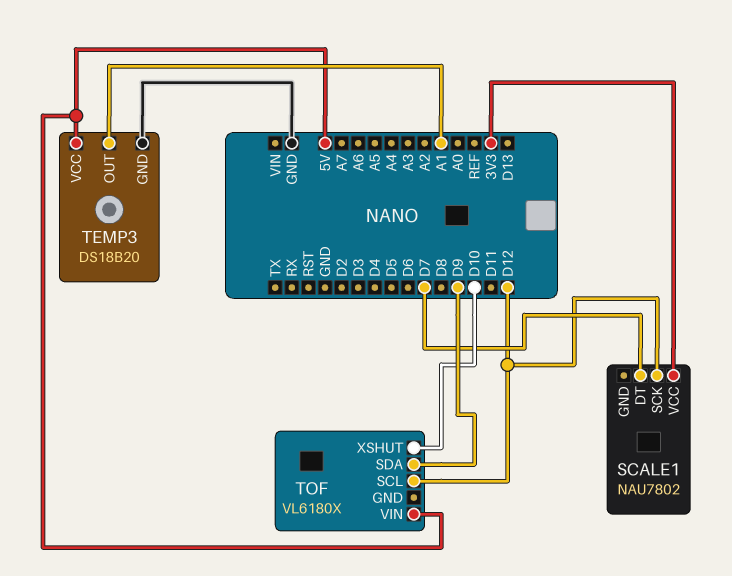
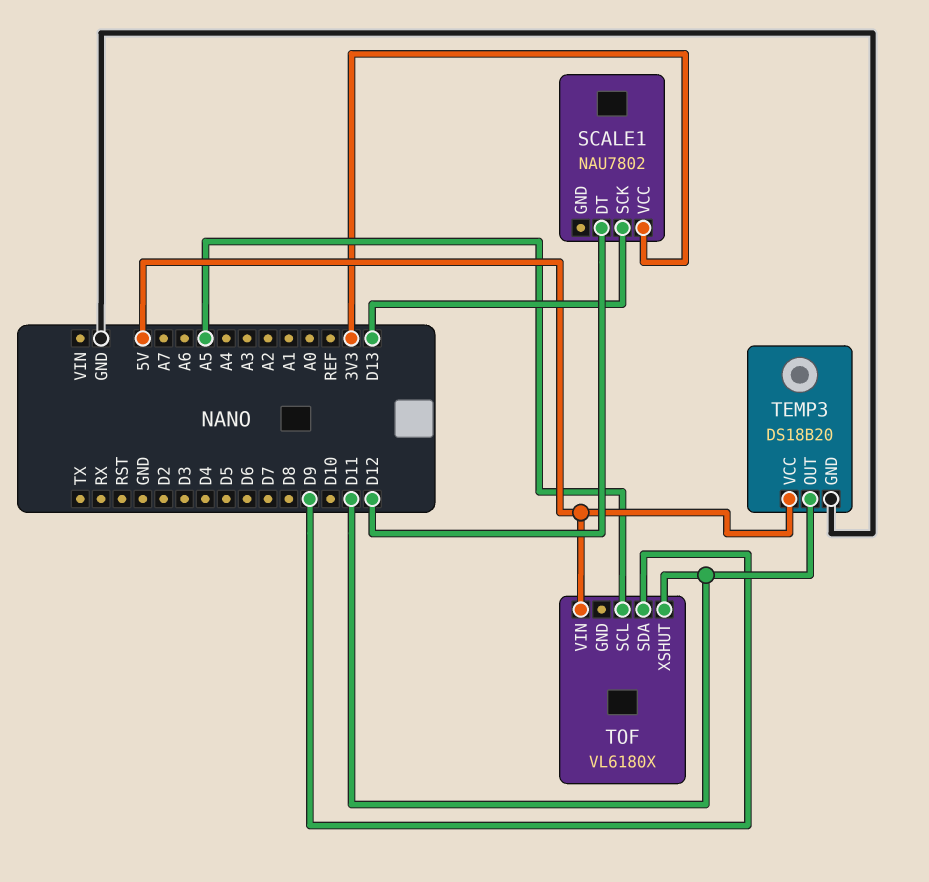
SCALE1 pin DT: D7 -> D12
SCALE1 pin SCK: D12 -> D13
TEMP3 pin OUT: A1 -> D11
TOF pin SCL: D12 -> A5
TOF pin XSHUT: D10 -> D11

